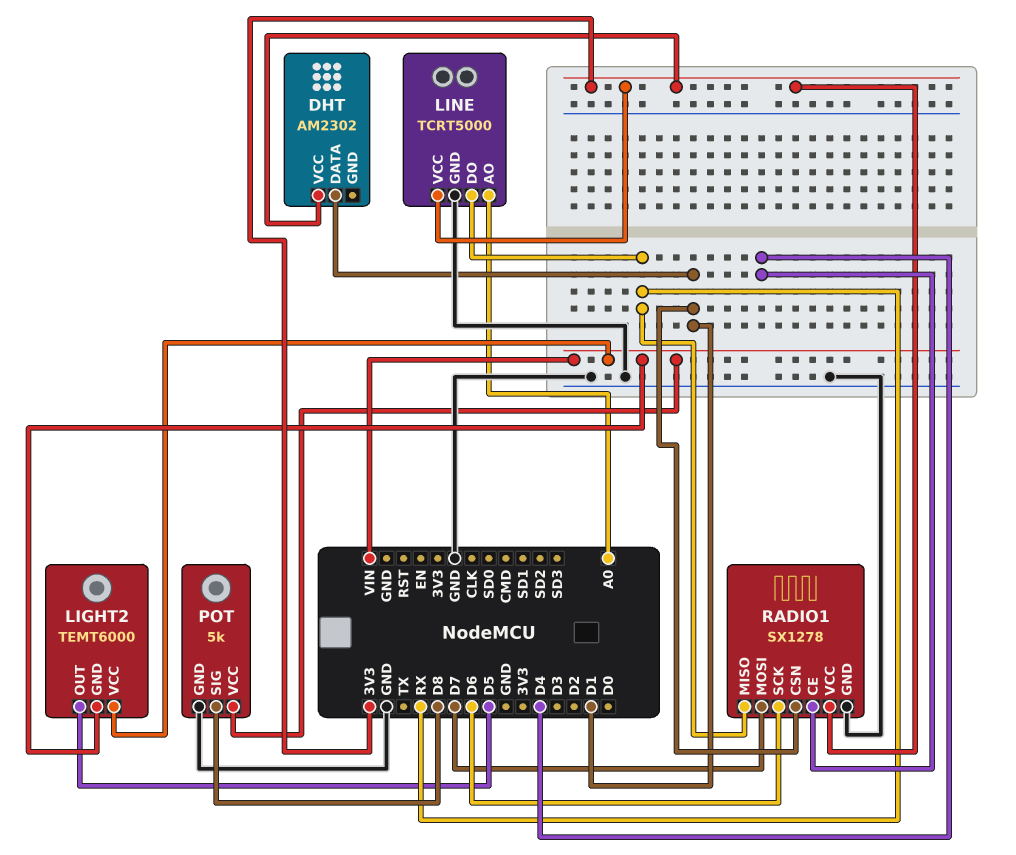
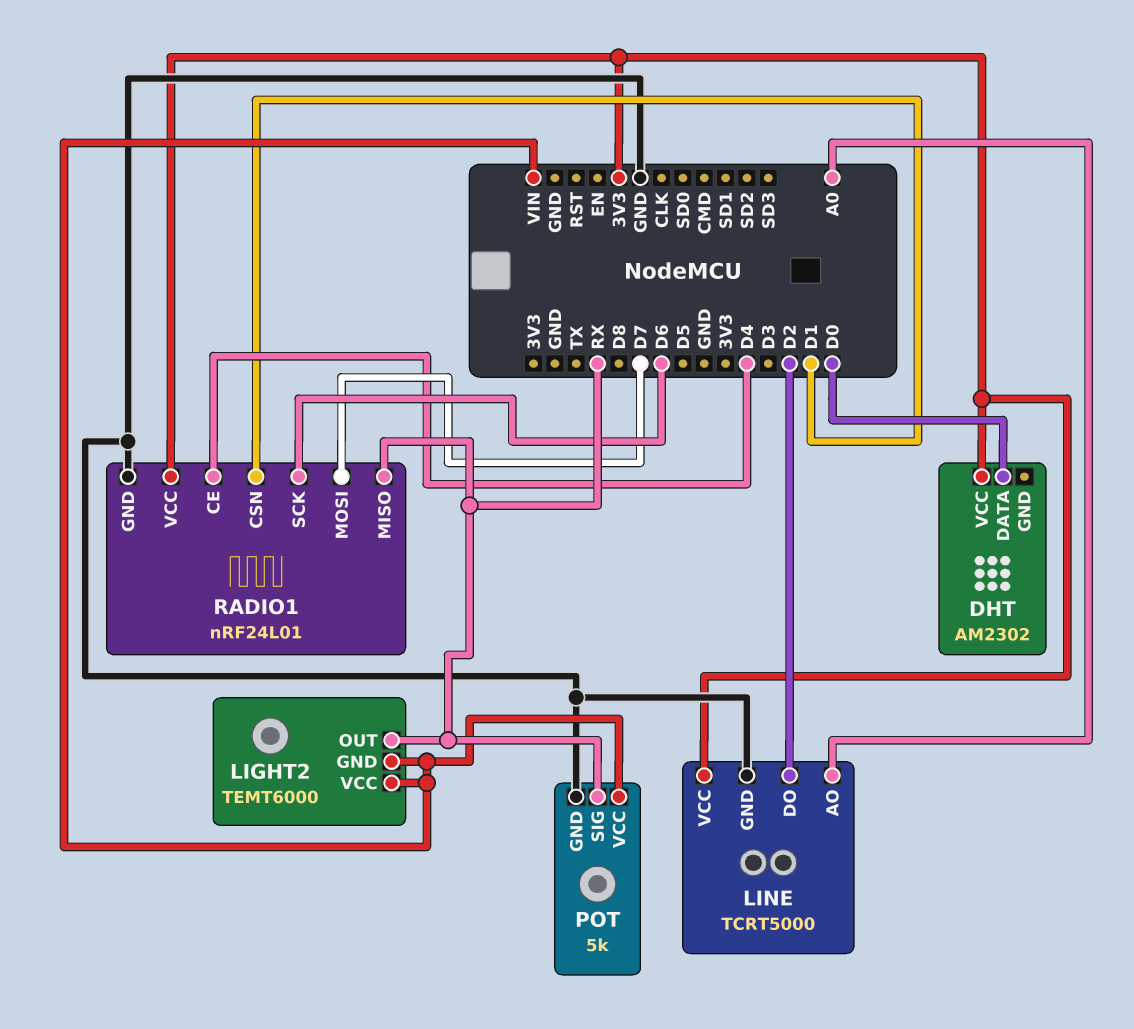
DHT pin DATA: D1 -> D0
LIGHT2 pin OUT: D5 -> RX
LINE pin DO: RX -> D2
POT pin SIG: D8 -> RX
RADIO1: SX1278 -> nRF24L01

